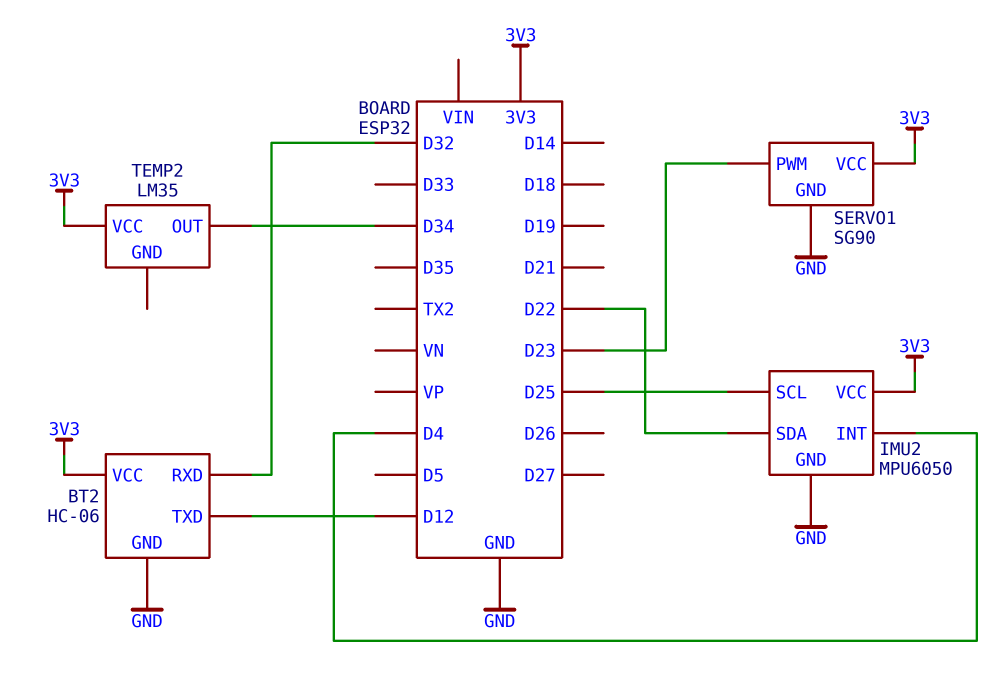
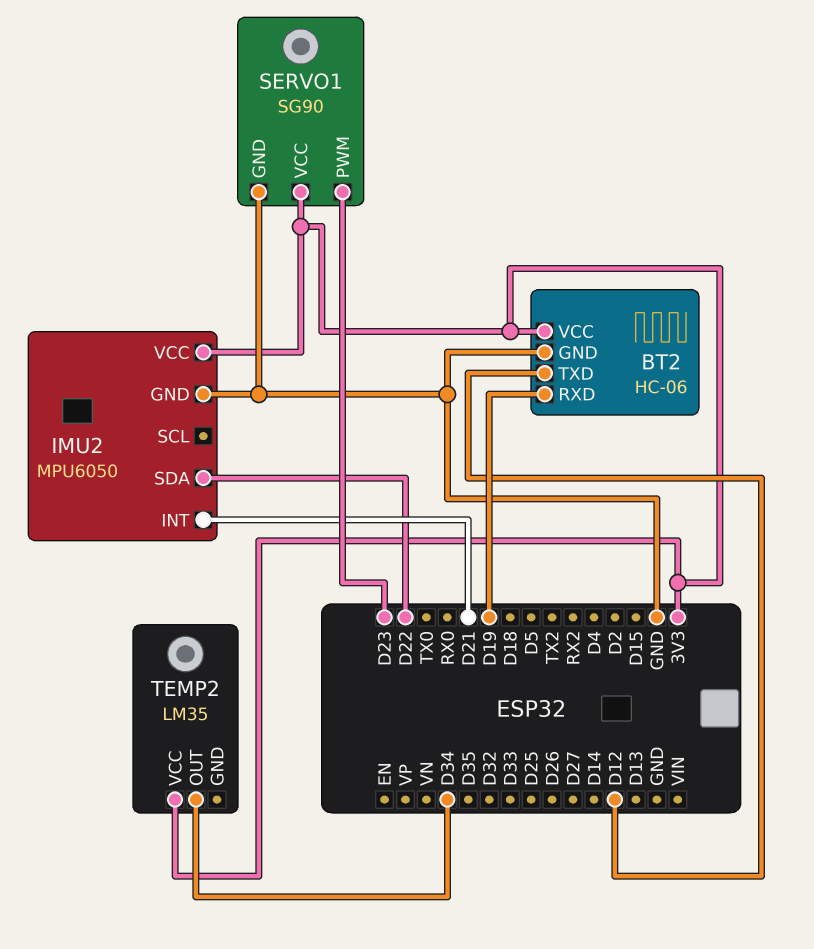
BT2 pin RXD: D32 -> D19
IMU2 pin INT: D4 -> D21
IMU2 pin SCL: D25 -> none

